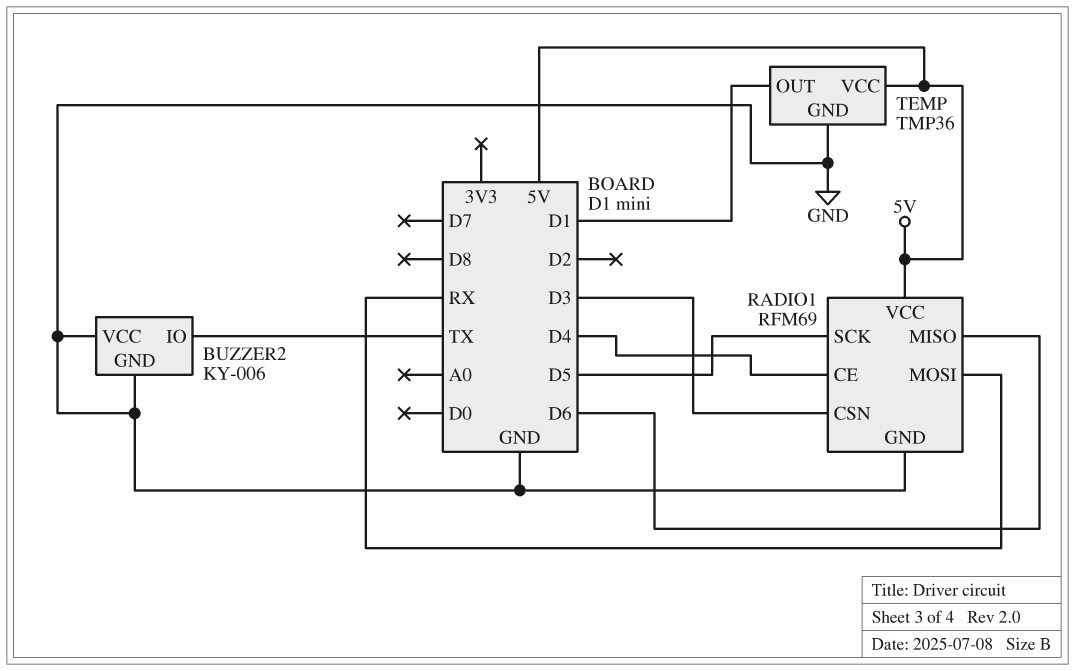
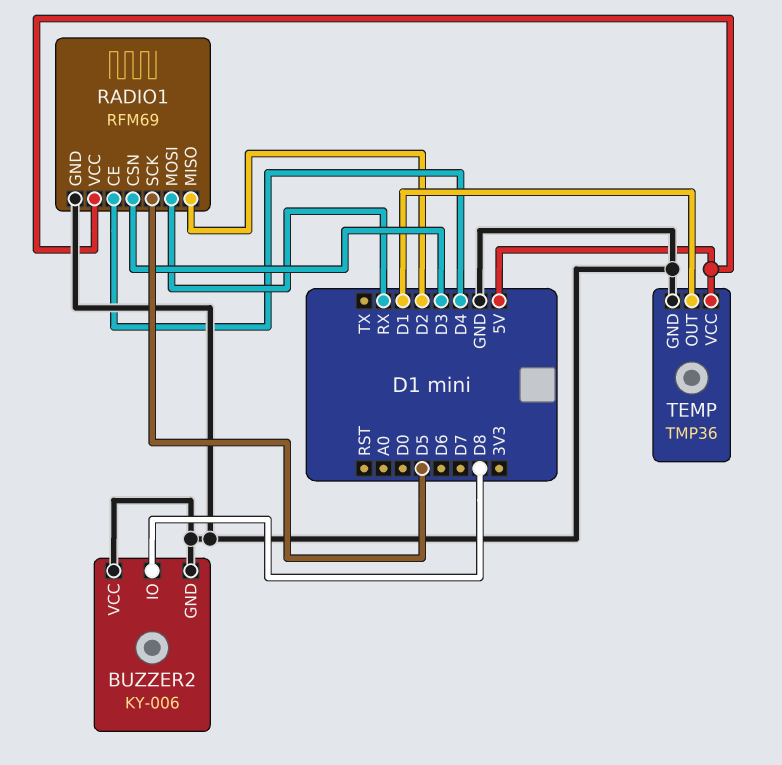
BUZZER2 pin IO: TX -> D8
RADIO1 pin MISO: D6 -> D2

